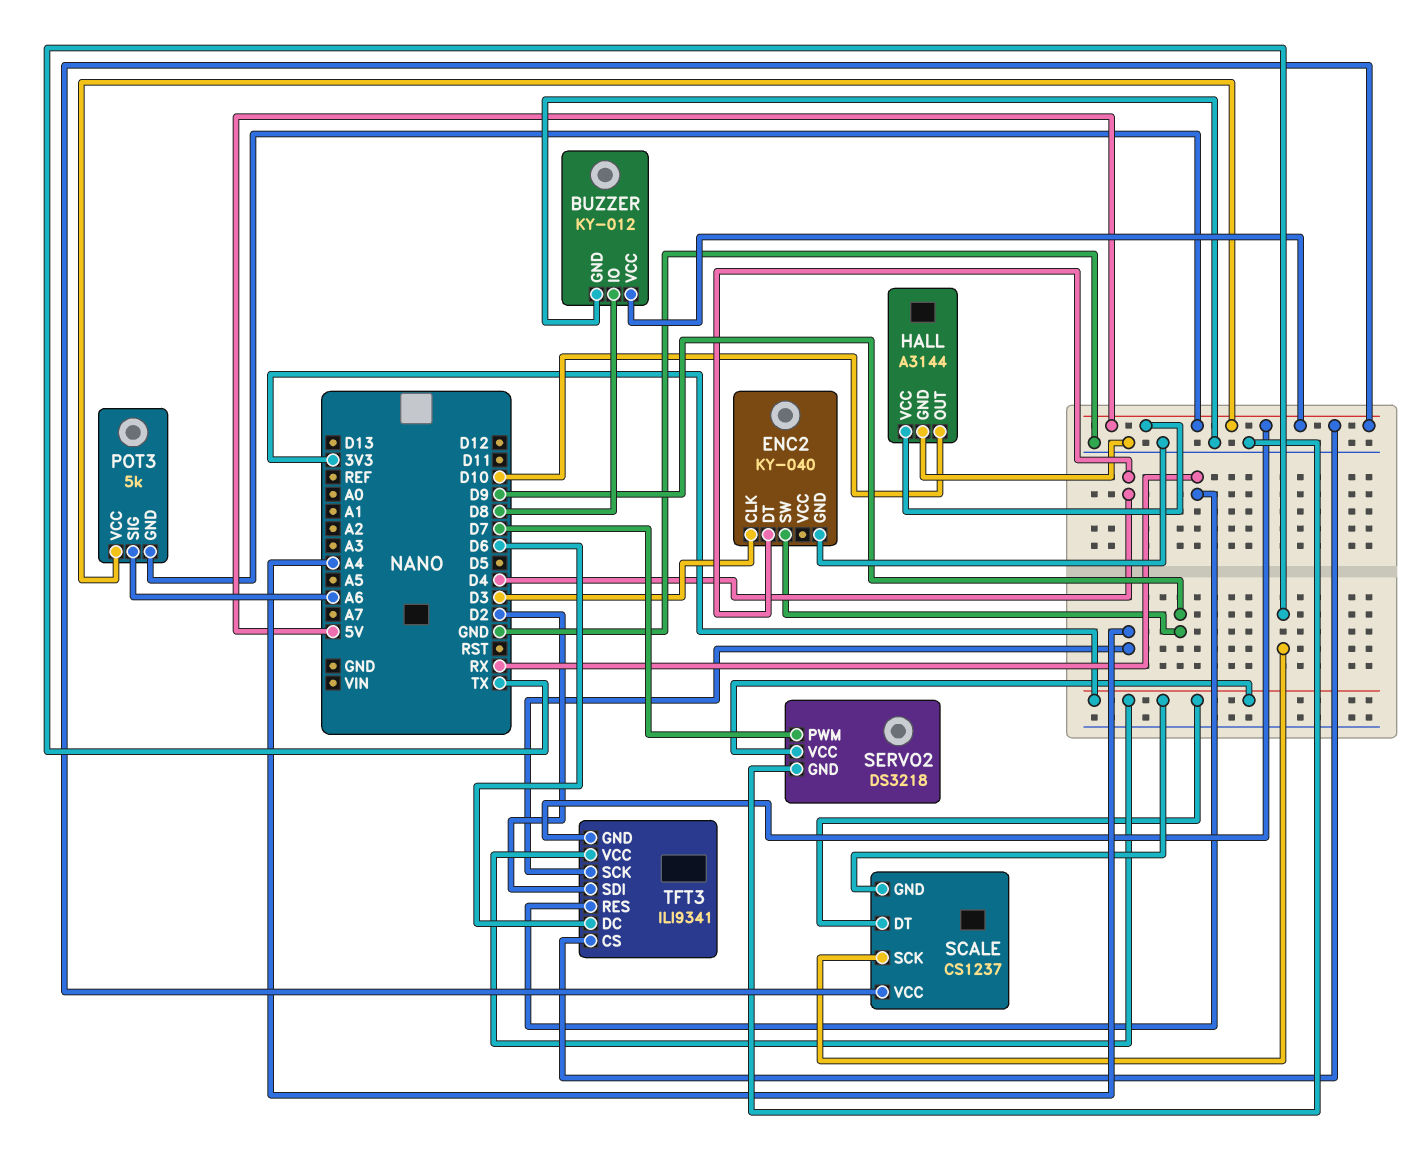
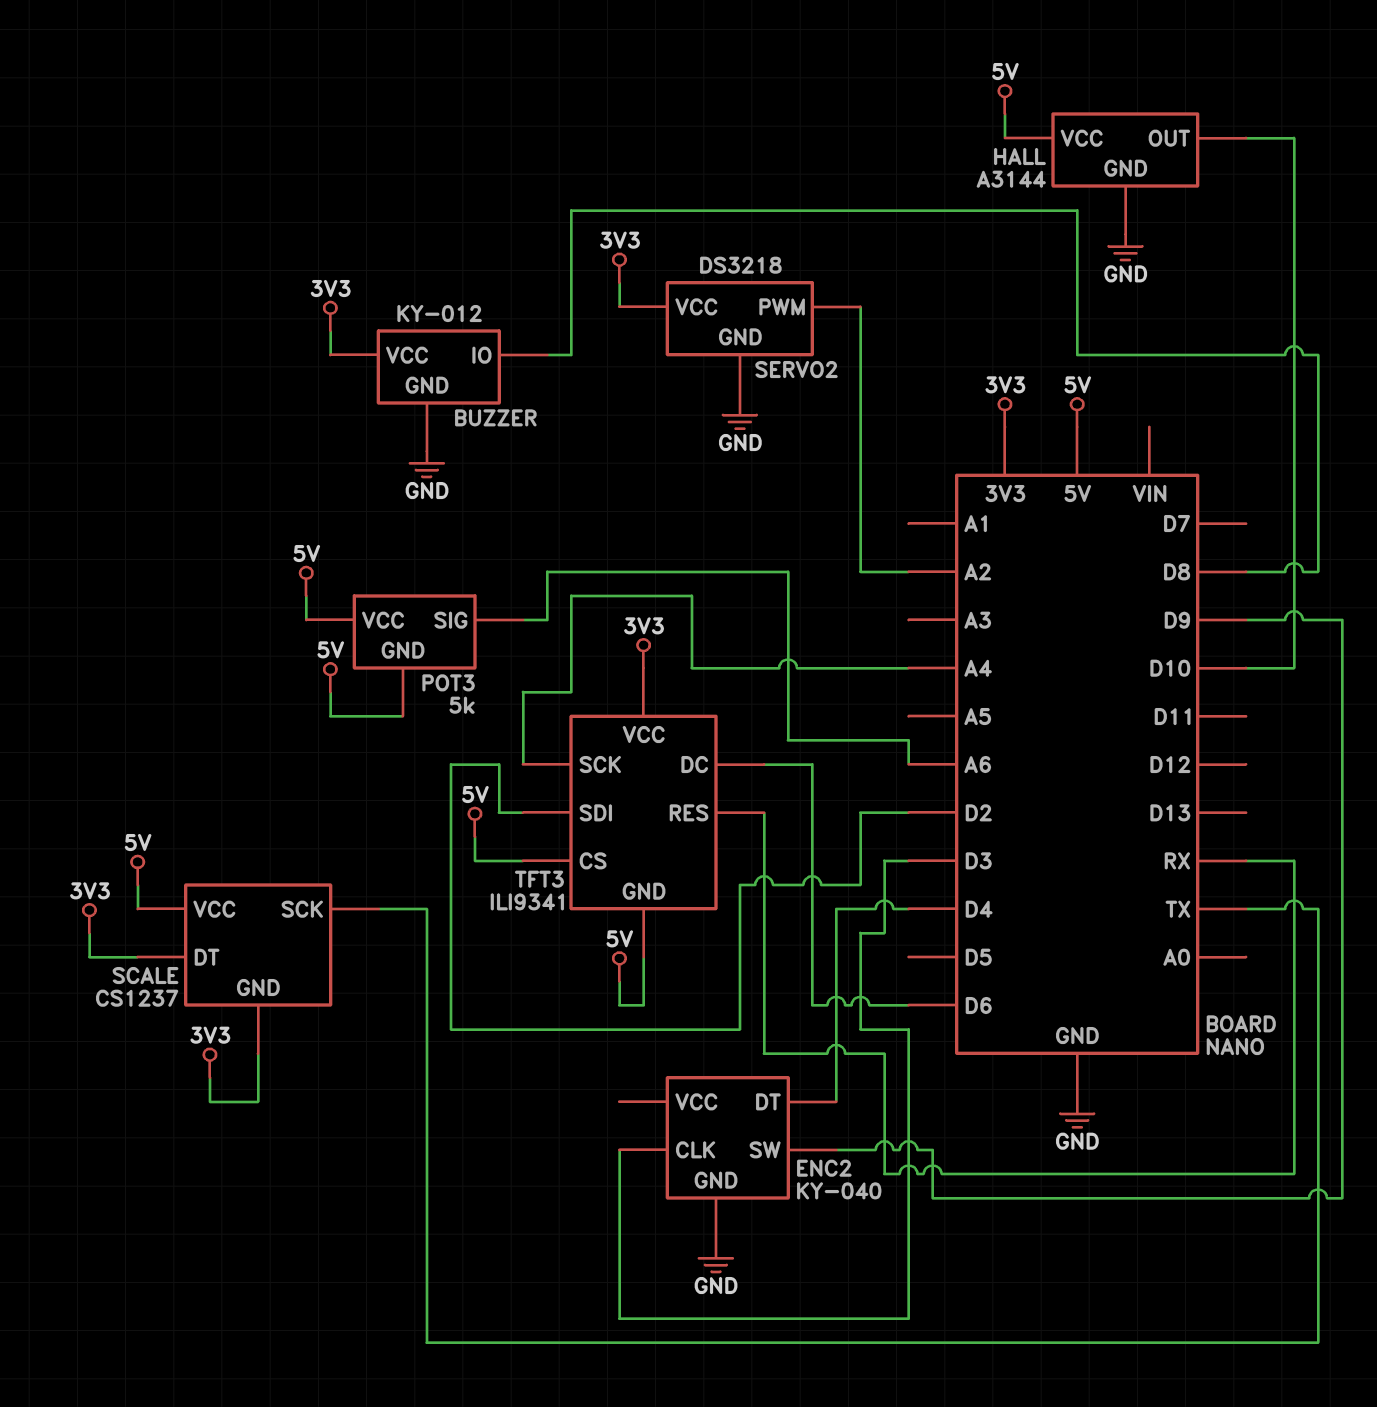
BUZZER pin VCC: 5V -> 3V3
SERVO2 pin PWM: D7 -> A2

